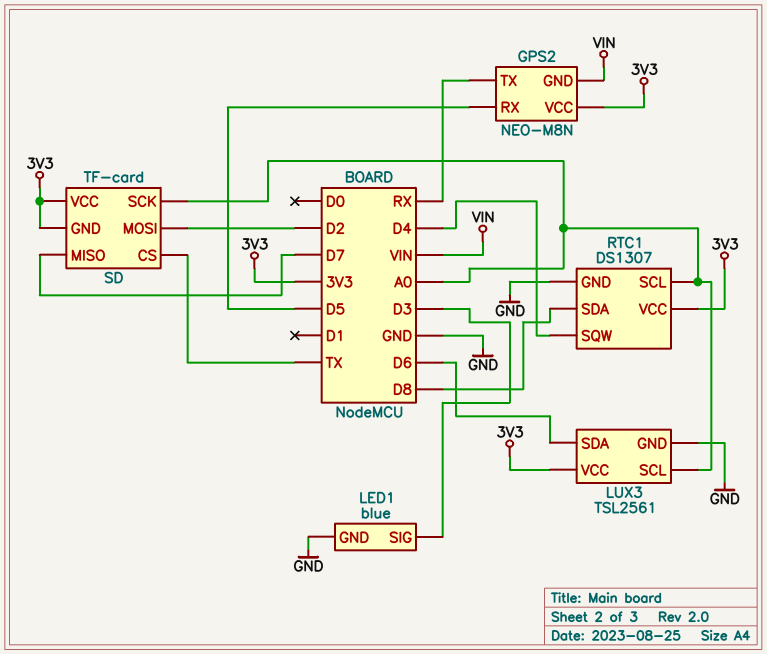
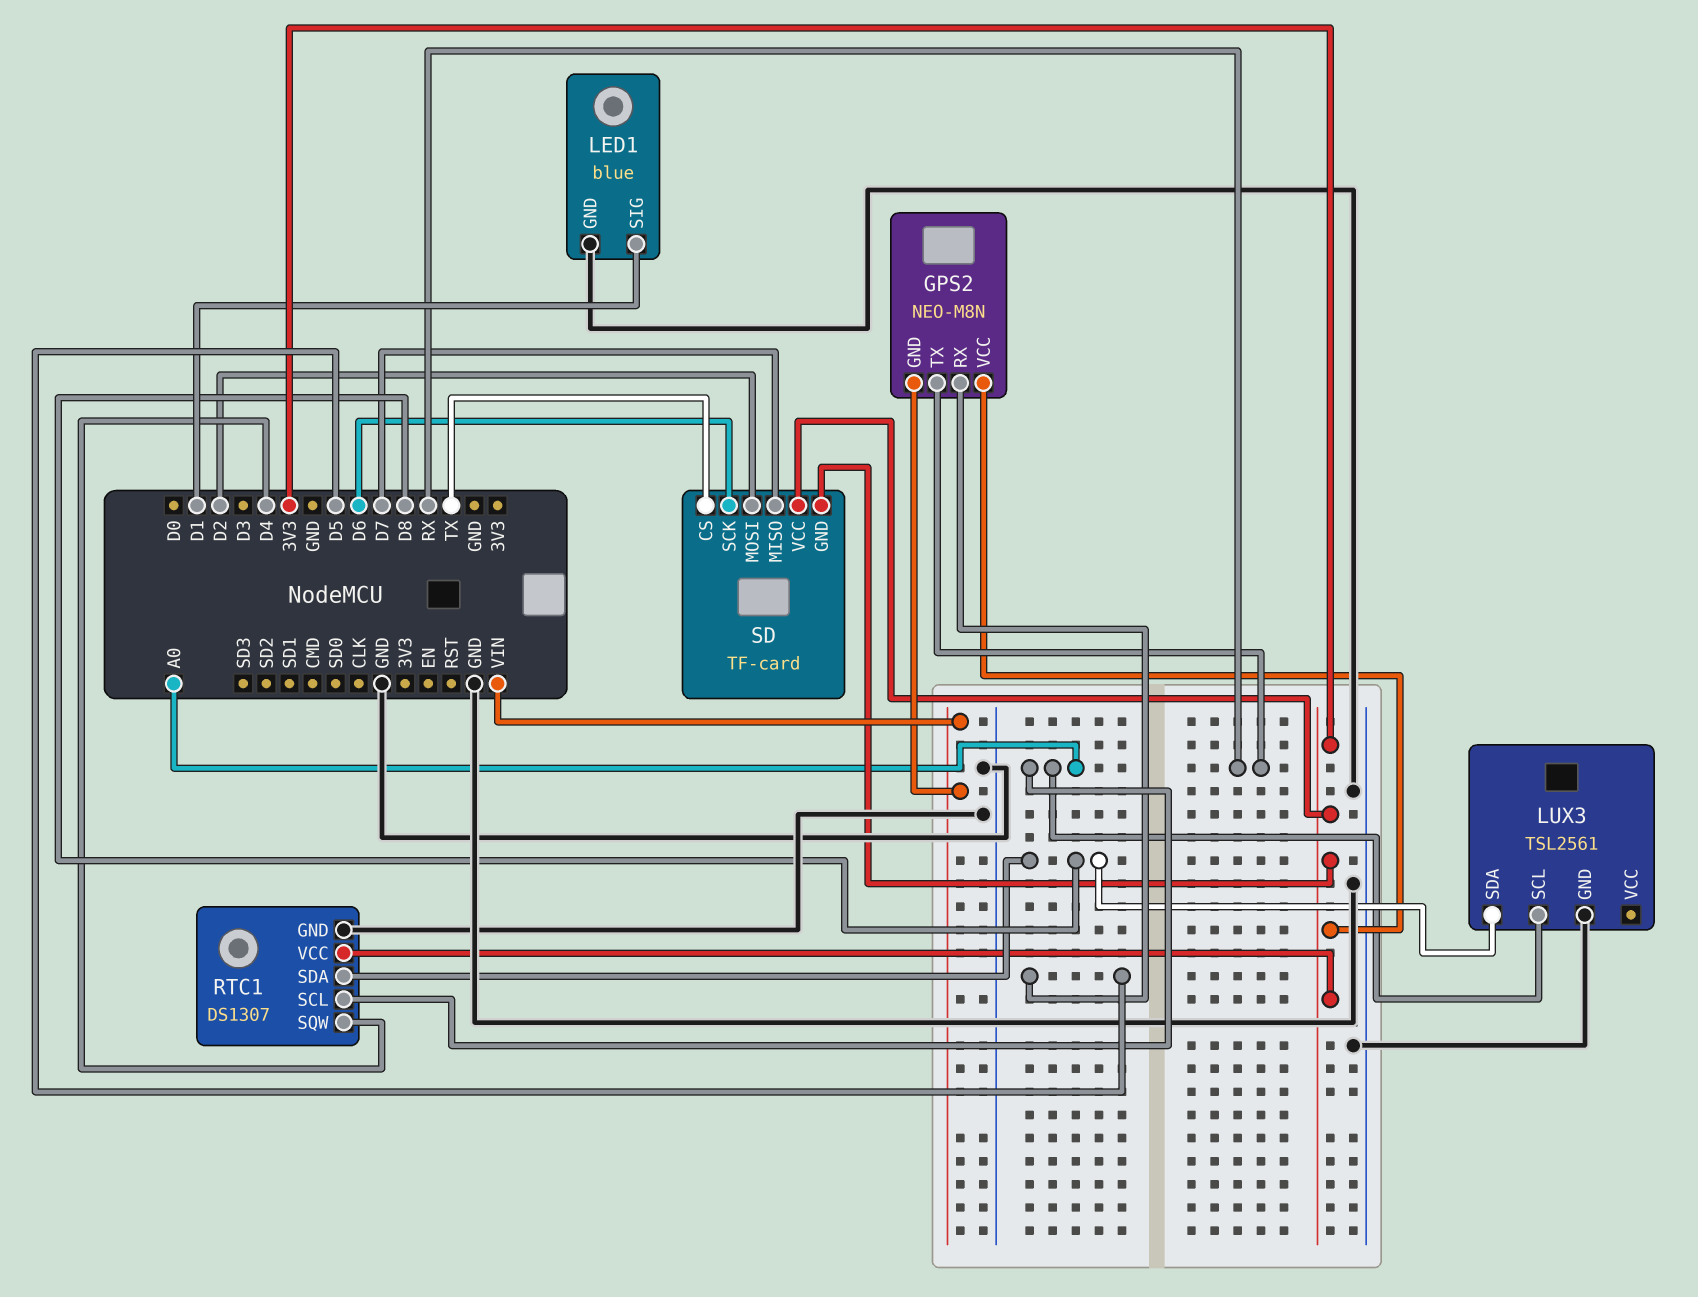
LED1 pin SIG: D3 -> D1
LUX3 pin SDA: D6 -> D8
LUX3 pin VCC: 3V3 -> none
SD pin SCK: A0 -> D6

